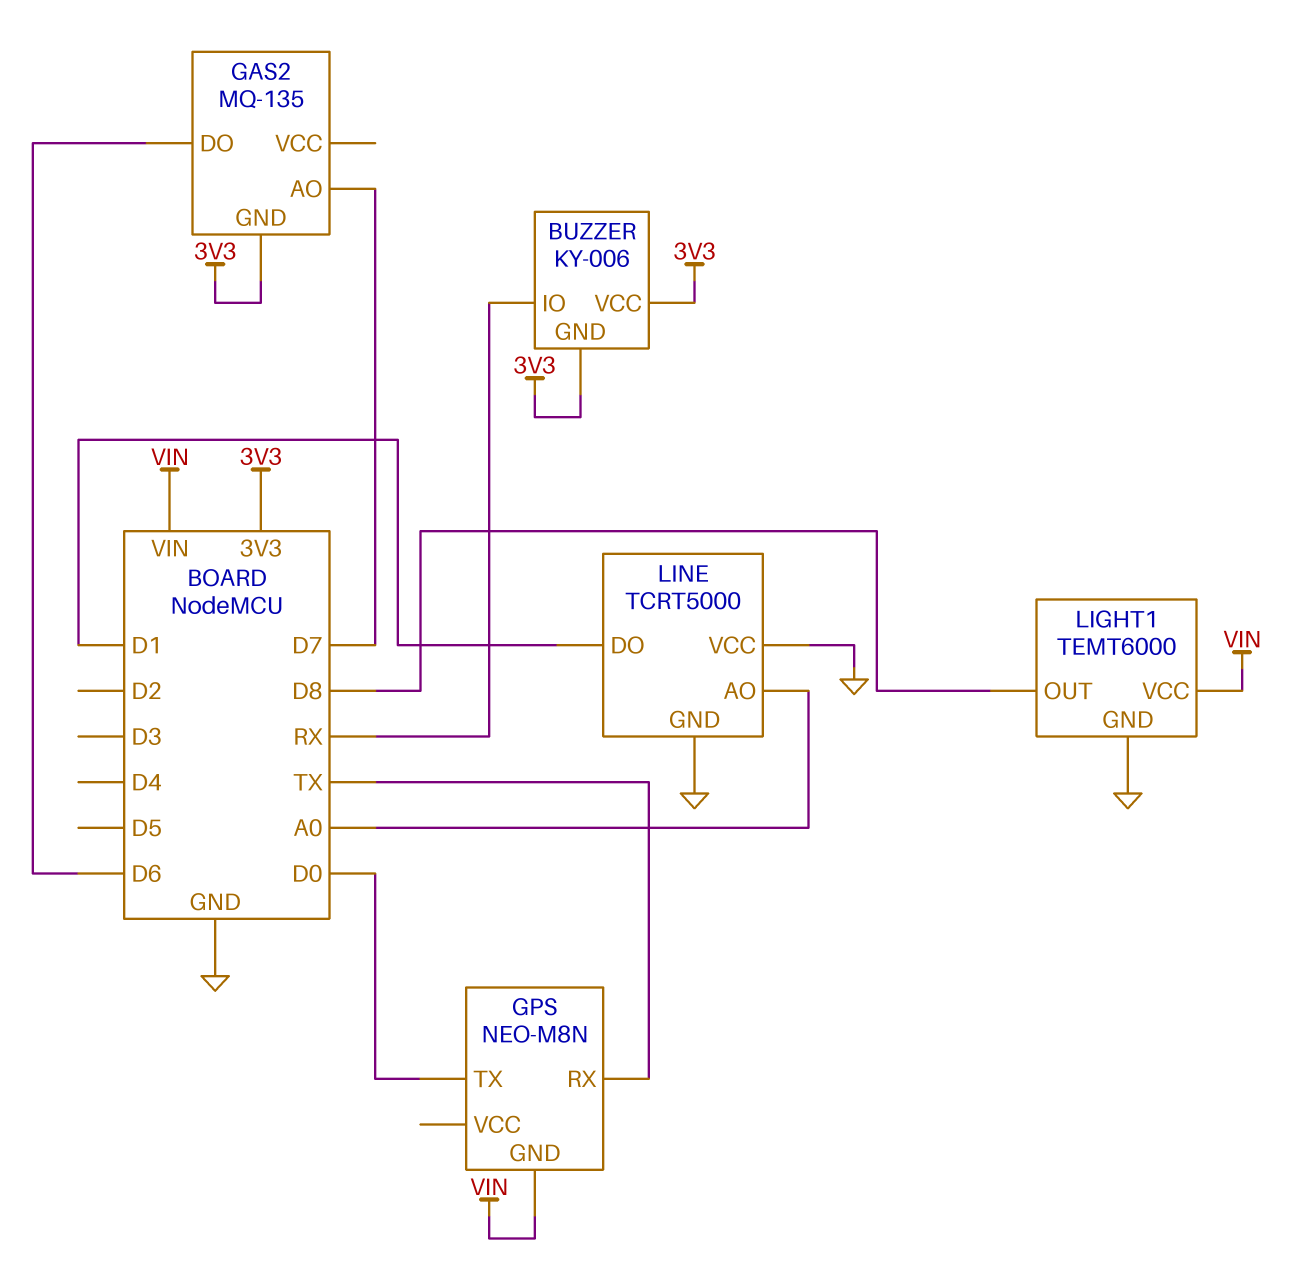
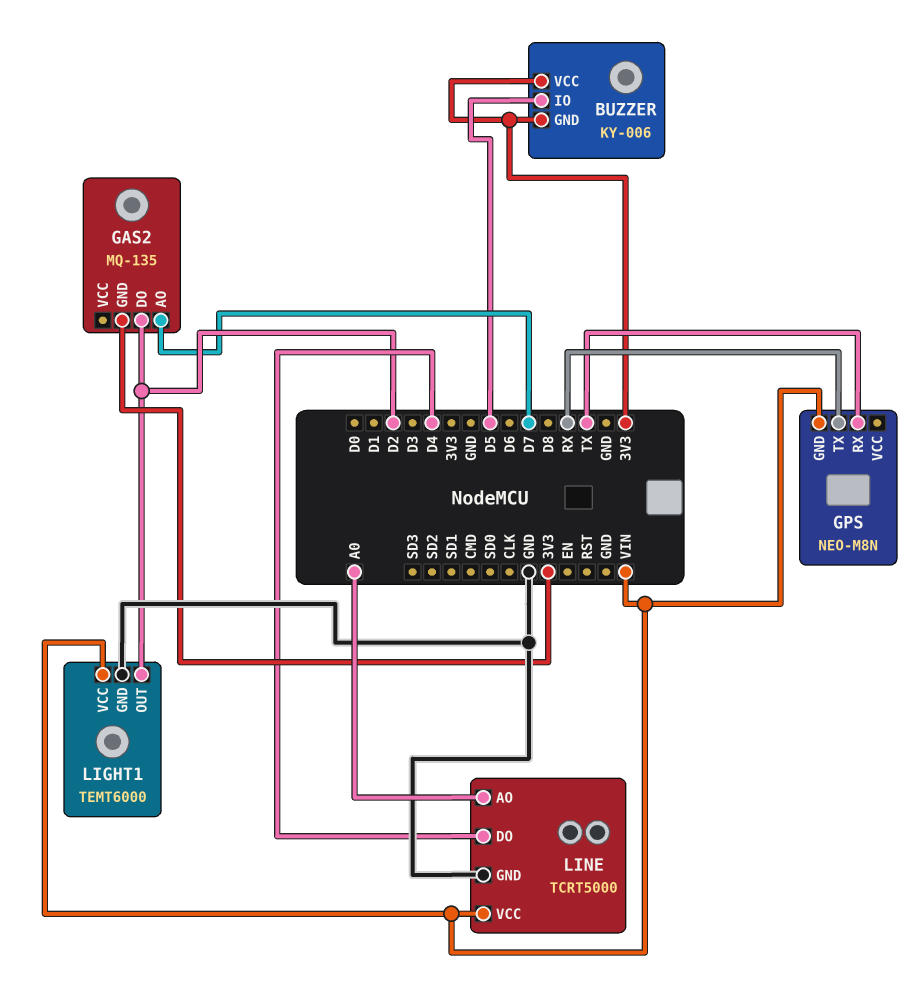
BUZZER pin IO: RX -> D5
GAS2 pin DO: D6 -> D2
GPS pin TX: D0 -> RX
LIGHT1 pin OUT: D8 -> D2
LINE pin DO: D1 -> D4
LINE pin VCC: GND -> VIN

